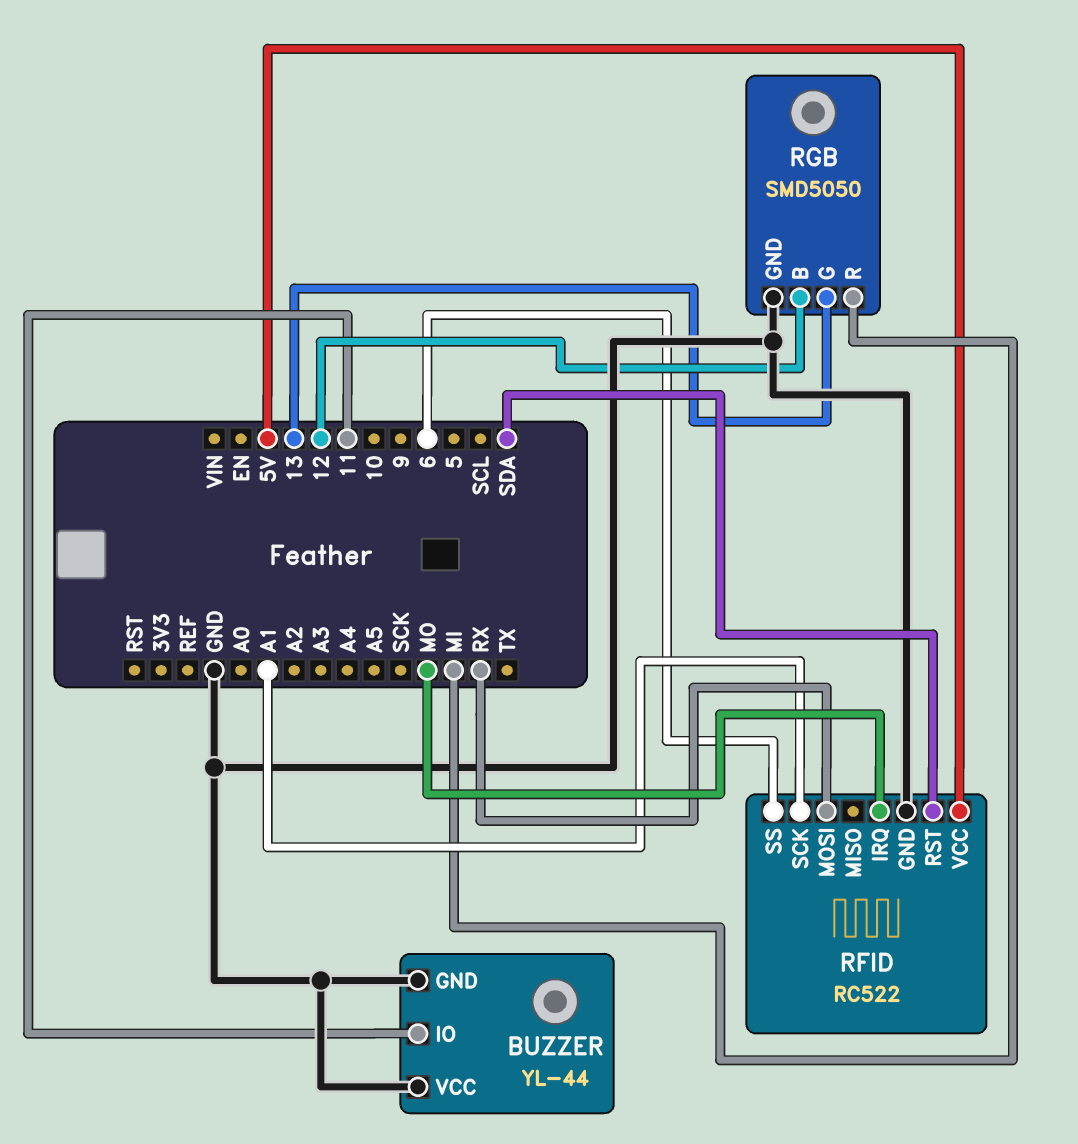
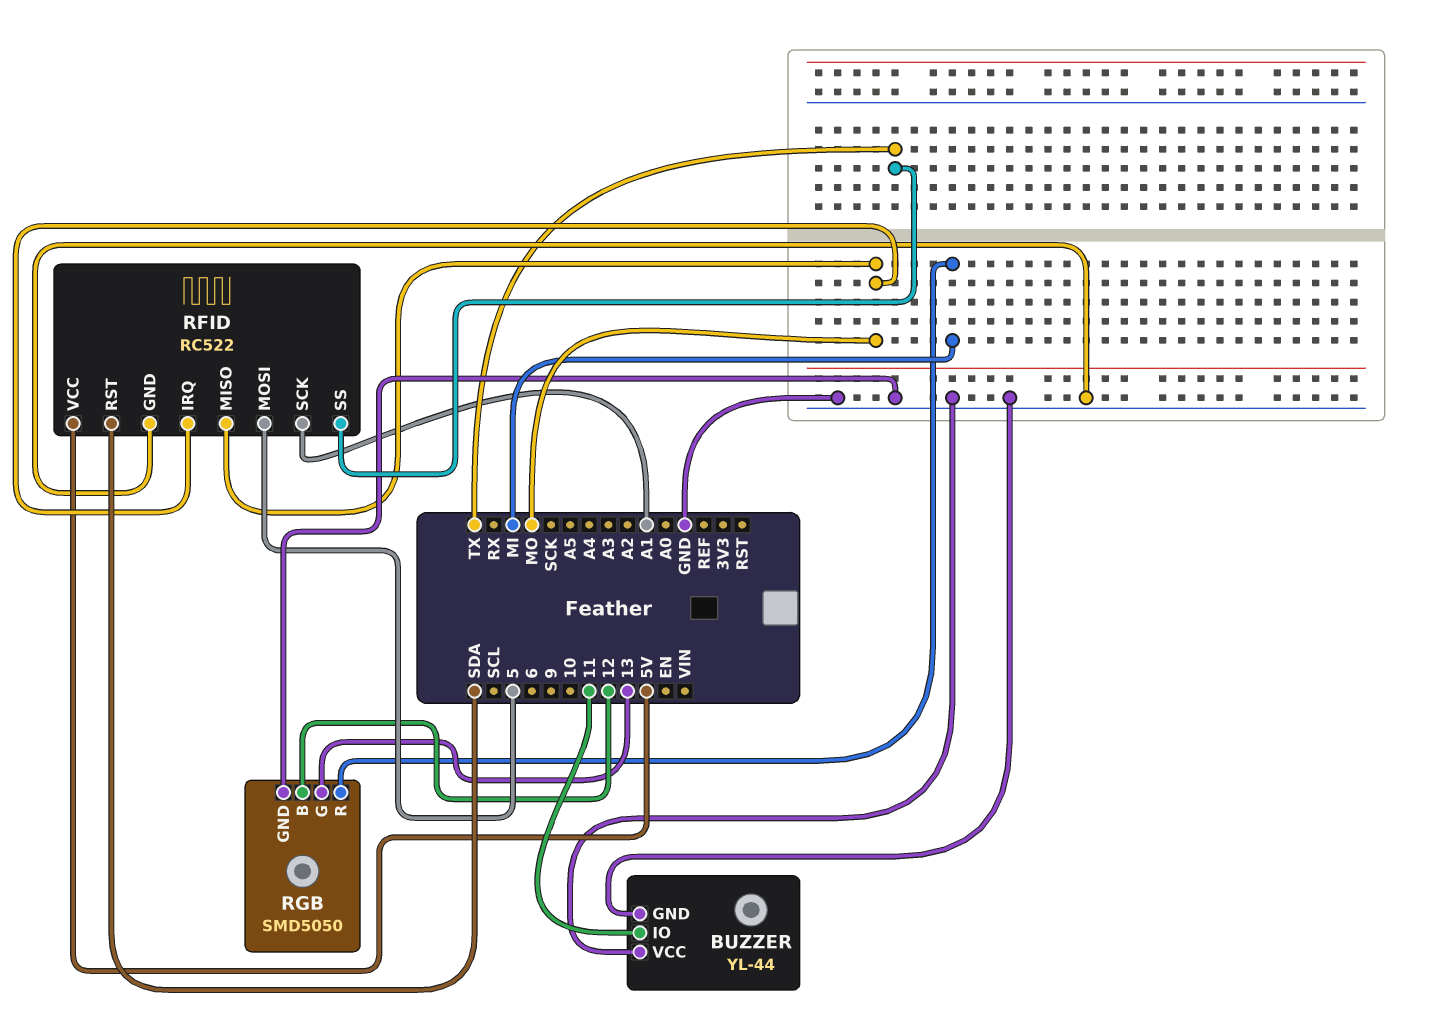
RFID pin MISO: none -> MO
RFID pin MOSI: RX -> 5
RFID pin SS: 6 -> TX

